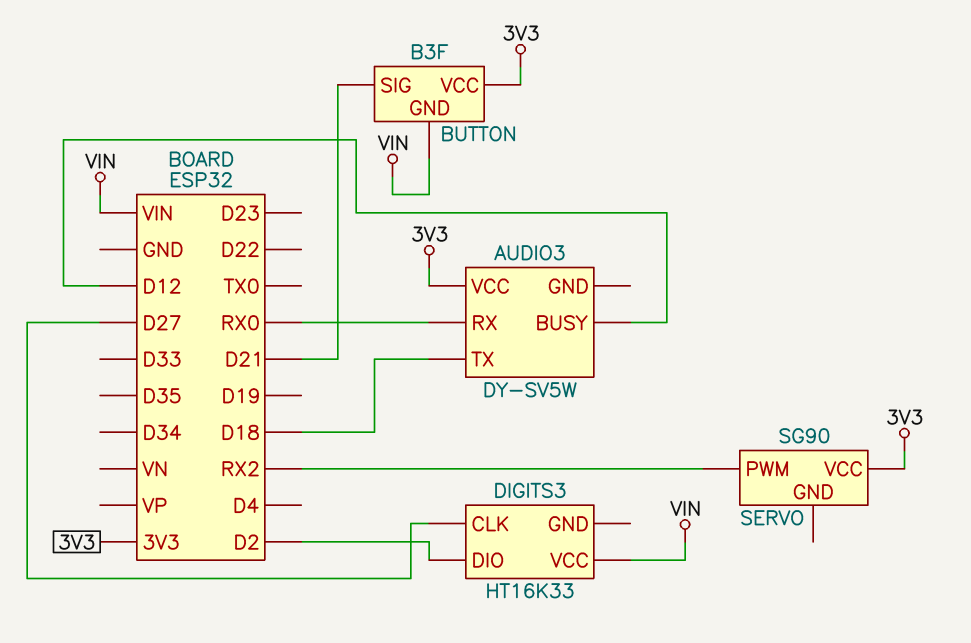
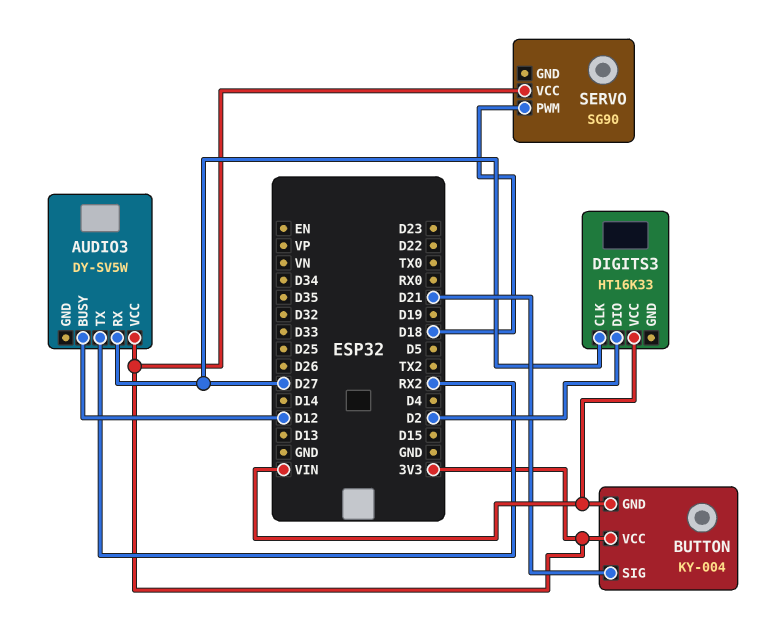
AUDIO3 pin RX: RX0 -> D27
AUDIO3 pin TX: D18 -> RX2
BUTTON: B3F -> KY-004
SERVO pin PWM: RX2 -> D18

